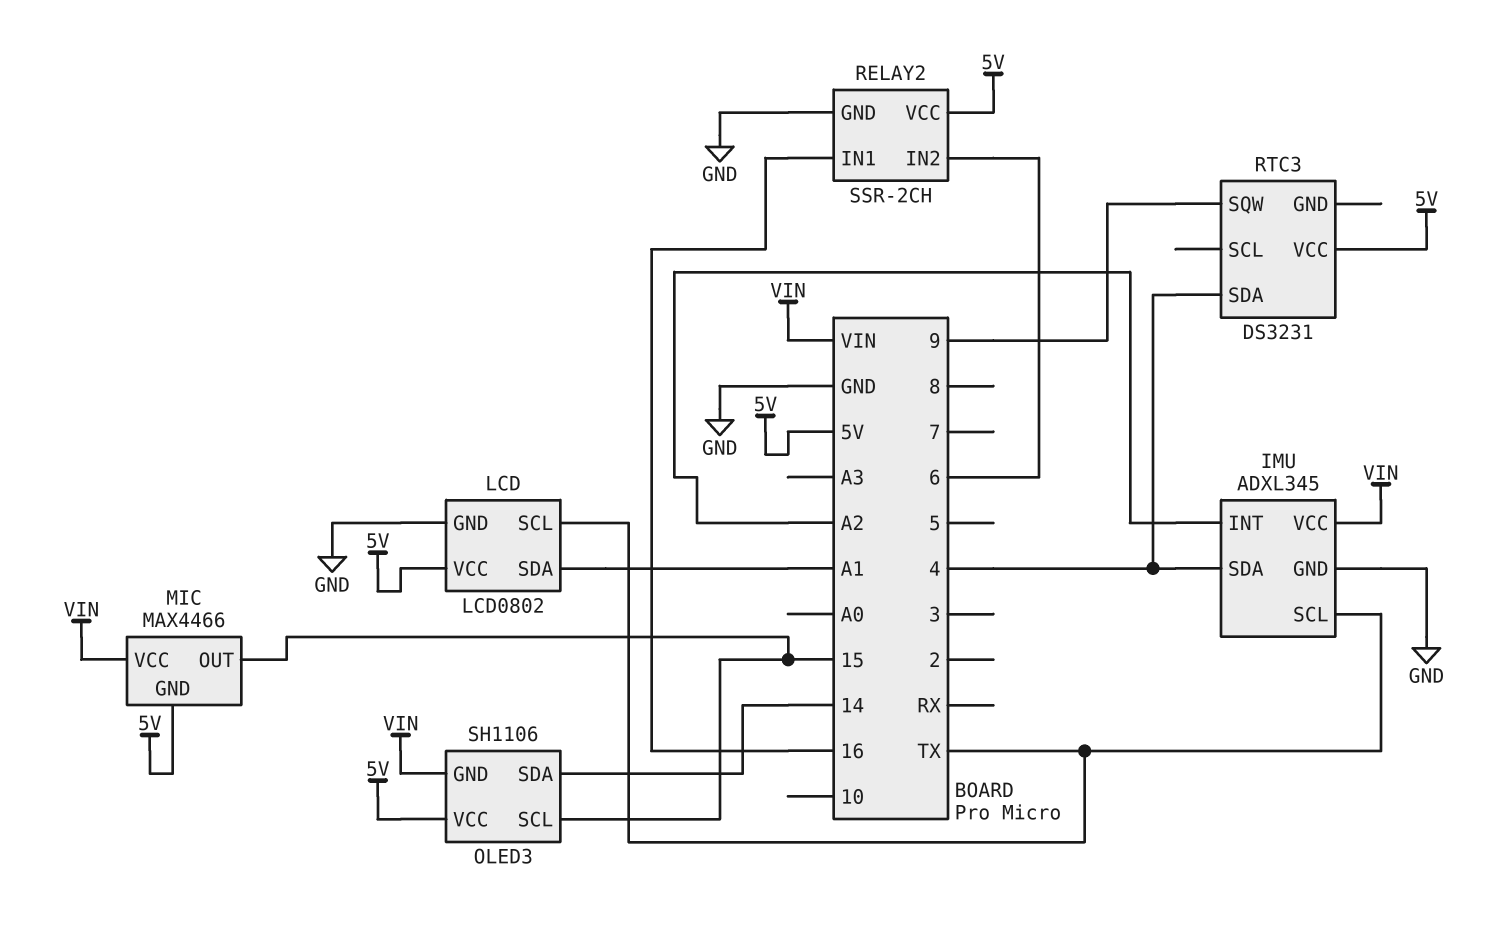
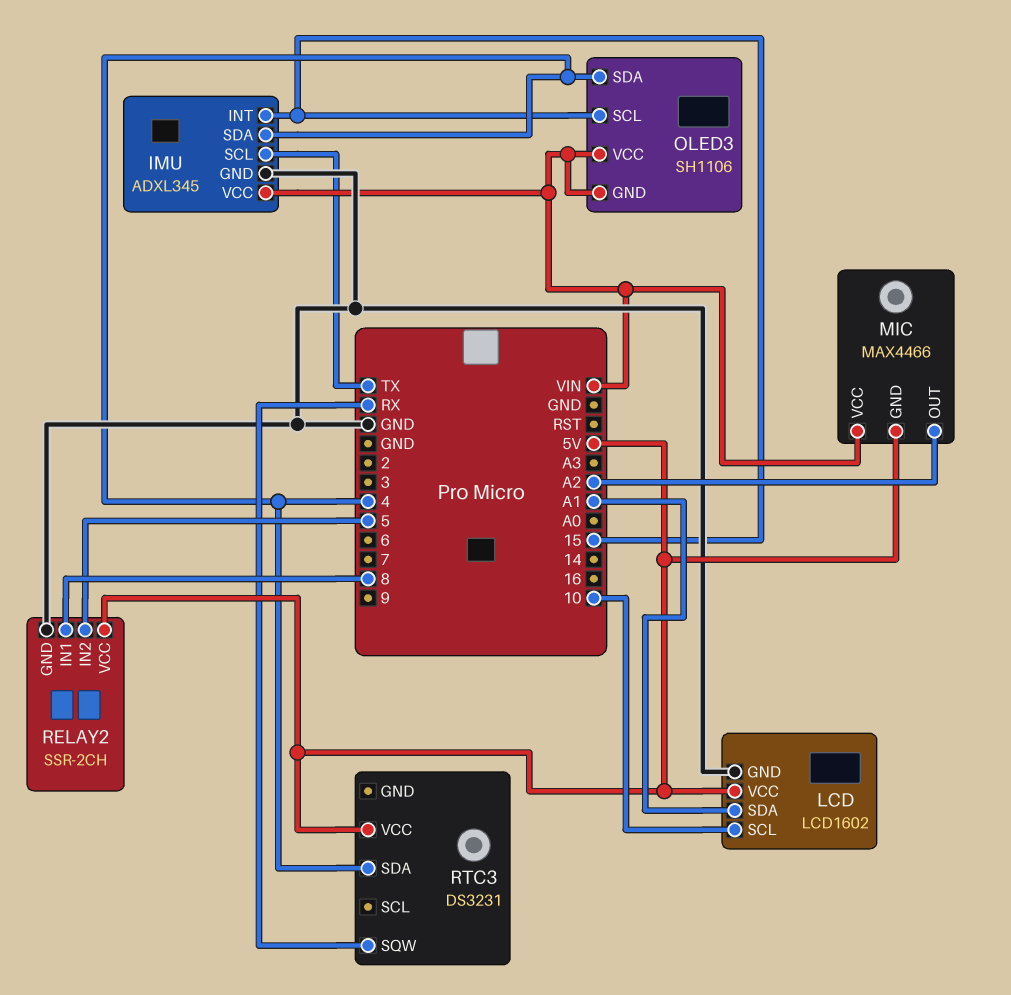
IMU pin INT: A2 -> 15
LCD: LCD0802 -> LCD1602
LCD pin SCL: TX -> 10
MIC pin OUT: 15 -> A2
OLED3 pin SDA: 14 -> 4
OLED3 pin VCC: 5V -> VIN
RELAY2 pin IN1: 16 -> 8
RELAY2 pin IN2: 6 -> 5
RTC3 pin SQW: 9 -> RX

